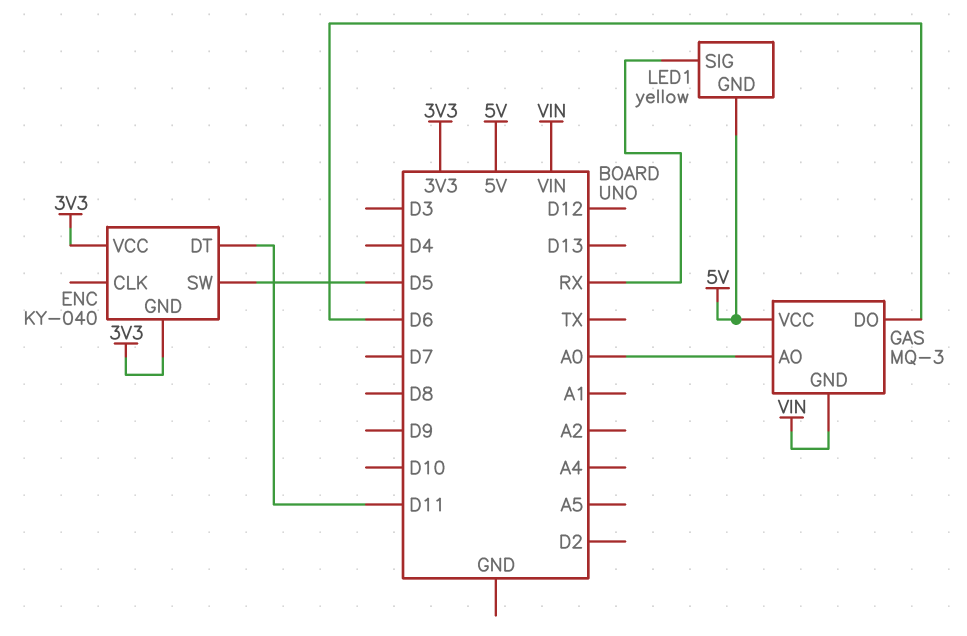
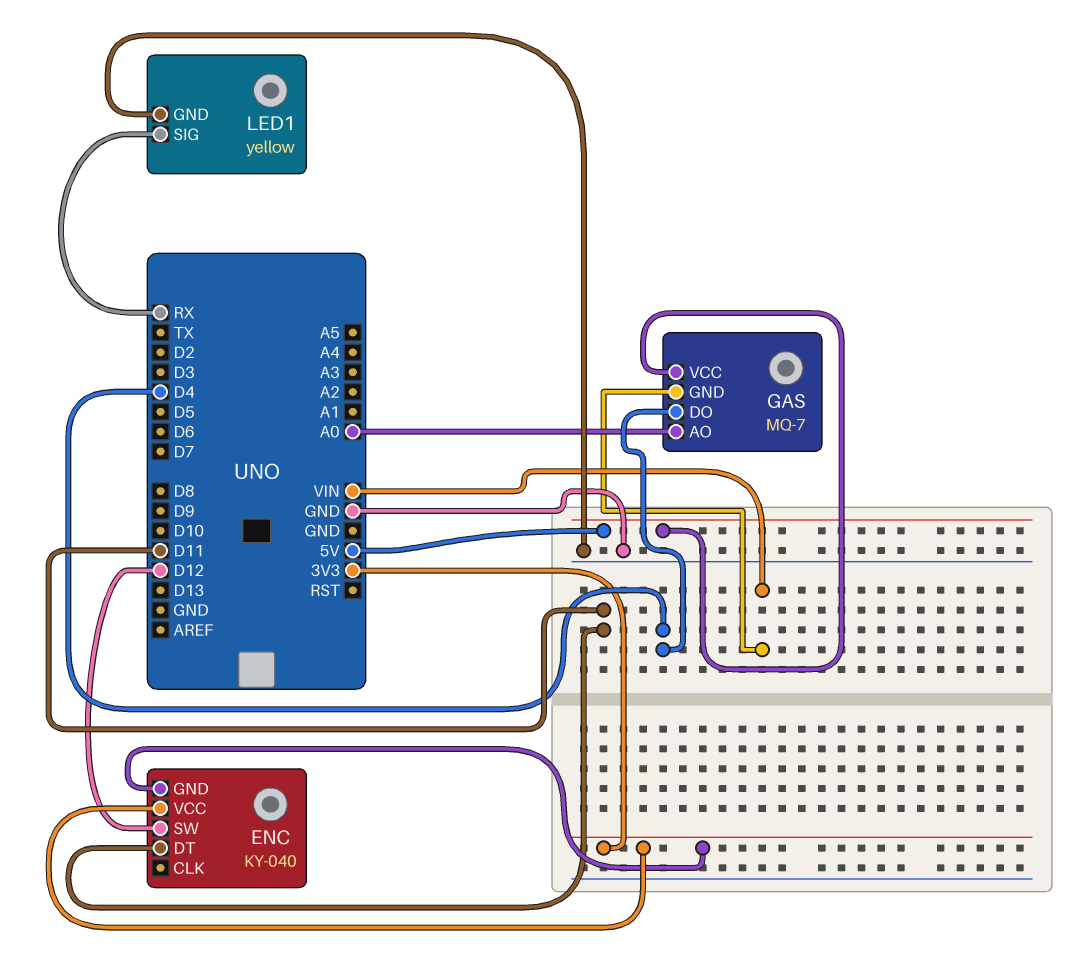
ENC pin SW: D5 -> D12
GAS: MQ-3 -> MQ-7
GAS pin DO: D6 -> D4
LED1 pin GND: 5V -> GND

